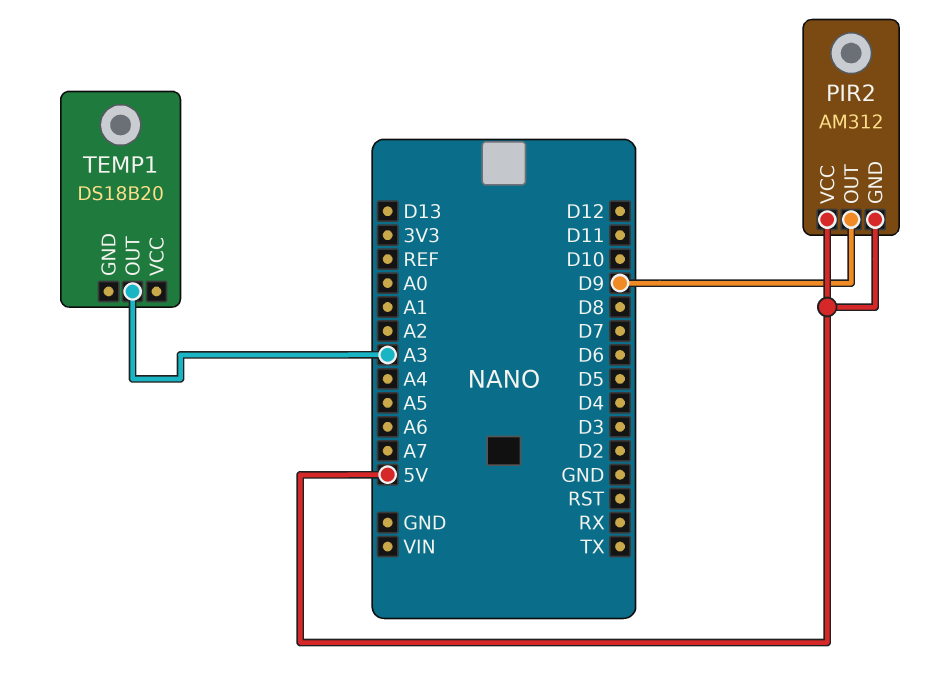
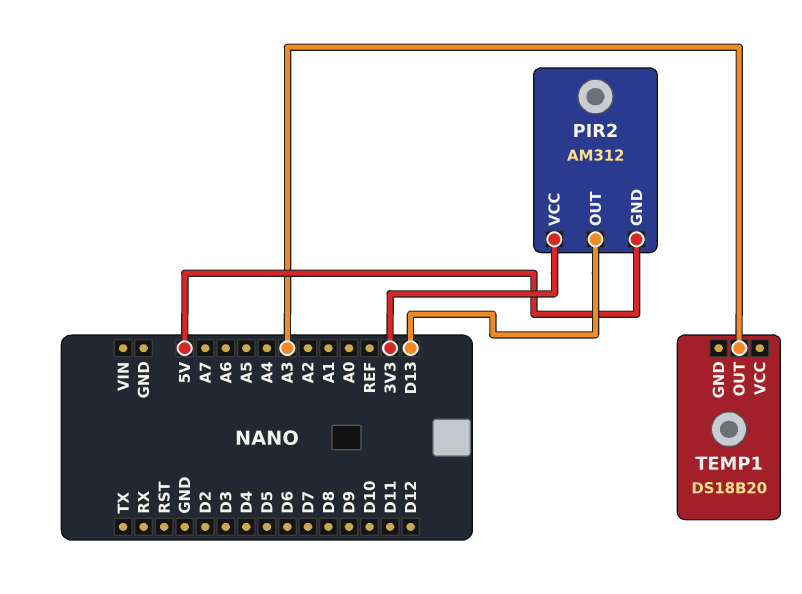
PIR2 pin OUT: D9 -> D13
PIR2 pin VCC: 5V -> 3V3

